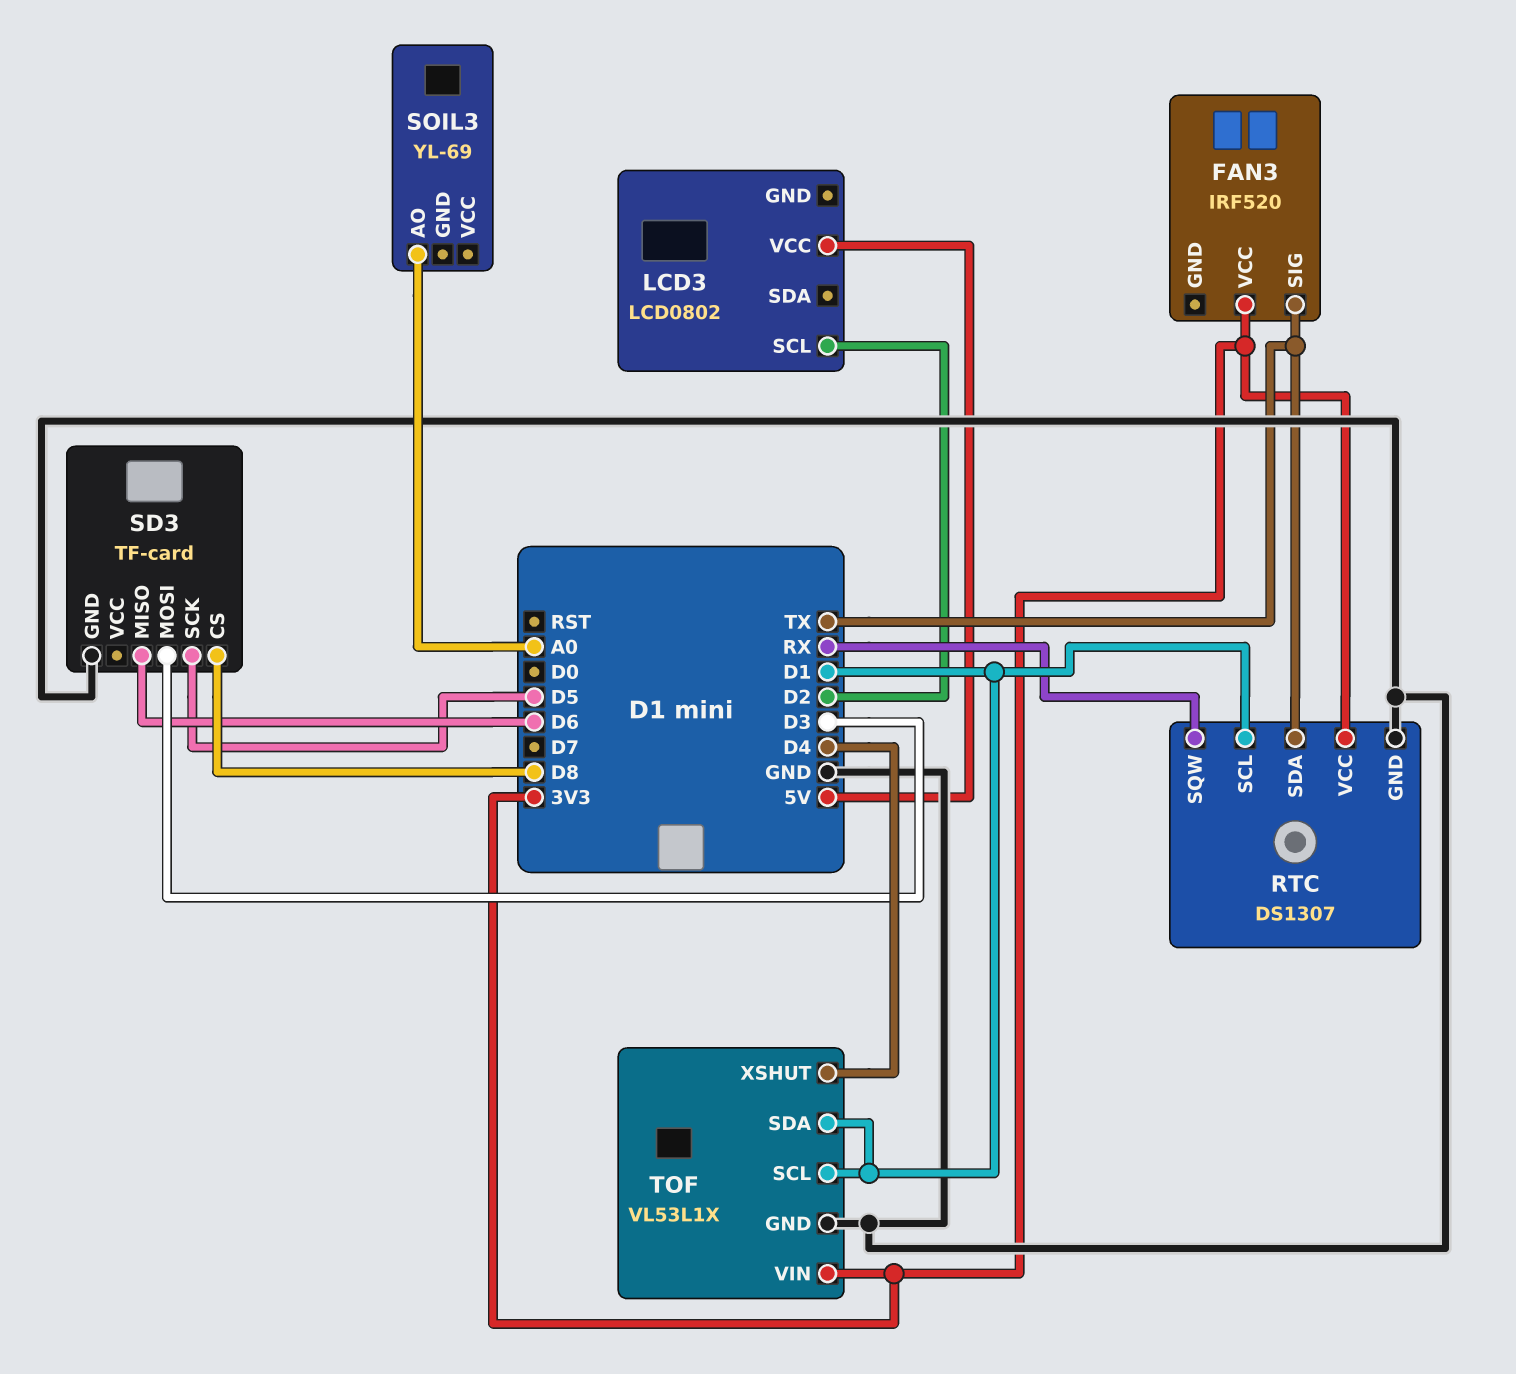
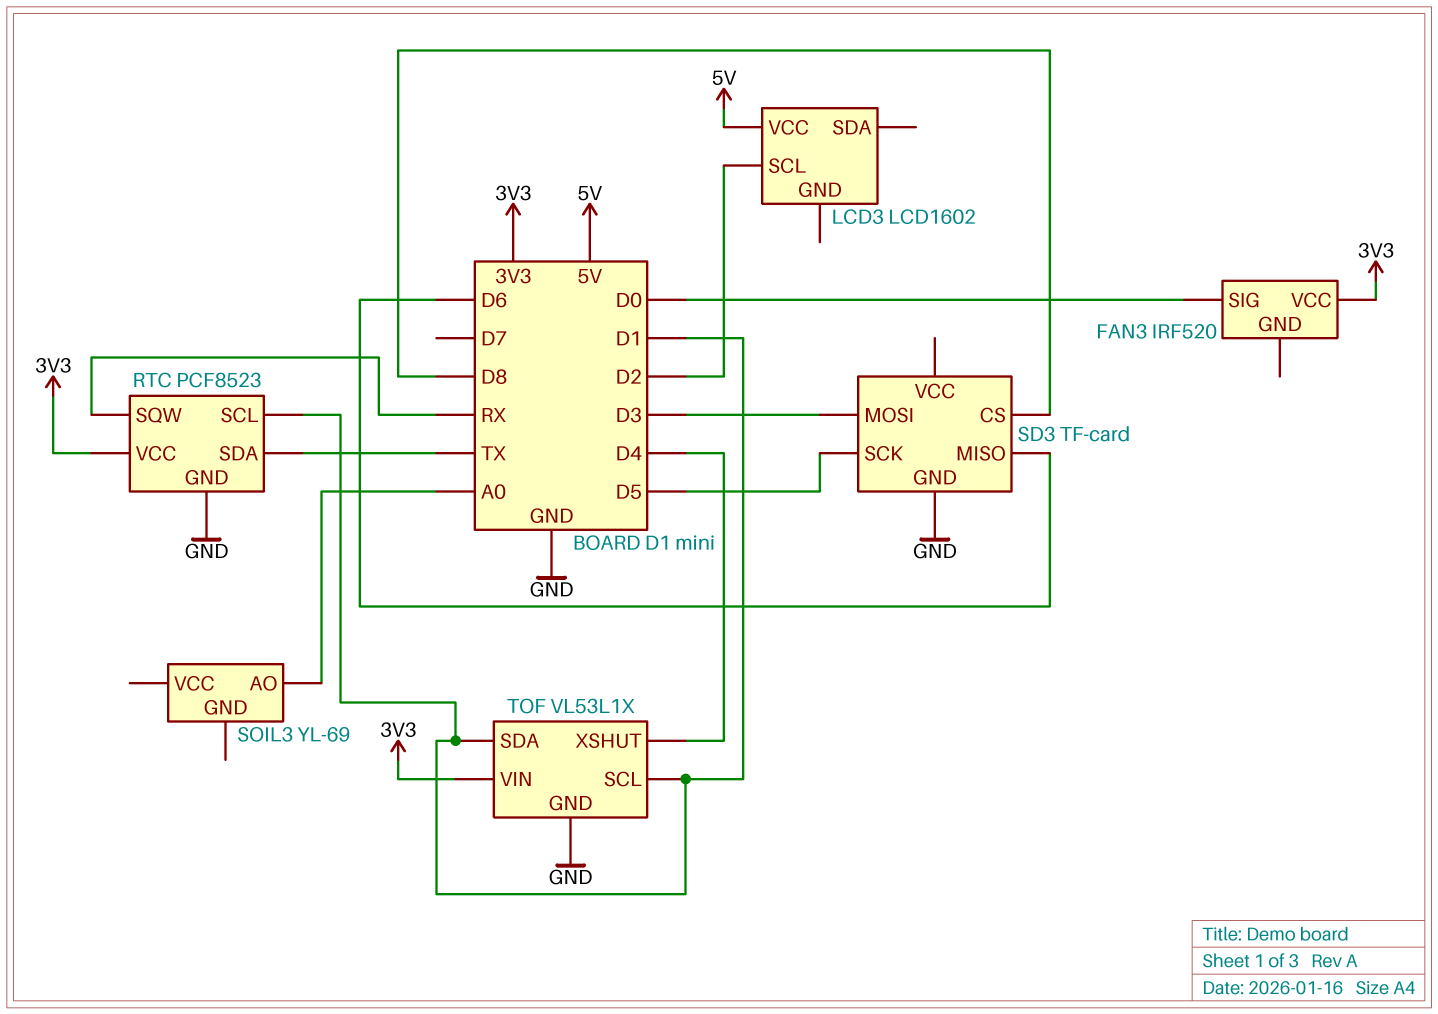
FAN3 pin SIG: TX -> D0
LCD3: LCD0802 -> LCD1602
RTC: DS1307 -> PCF8523

